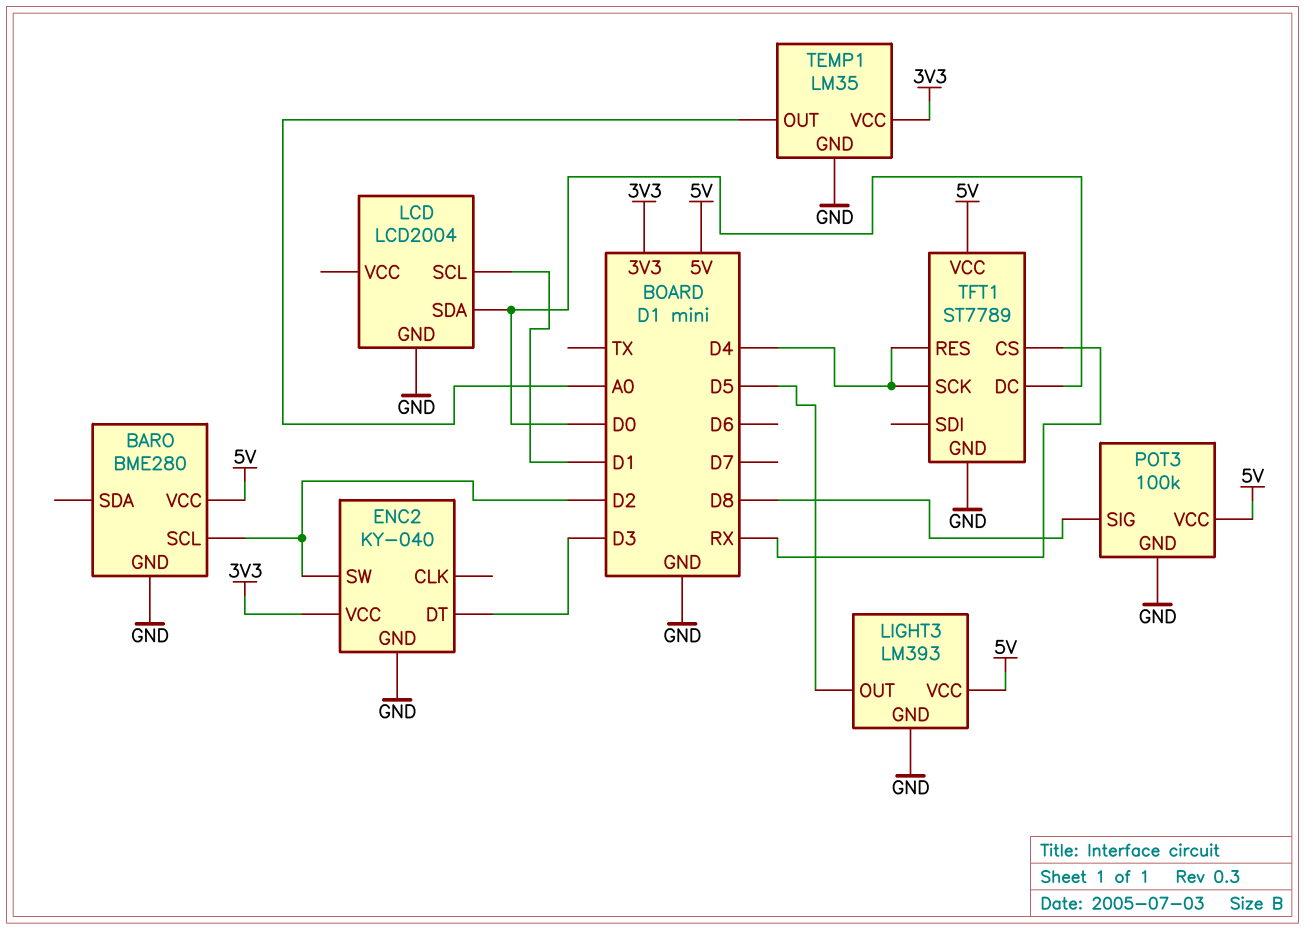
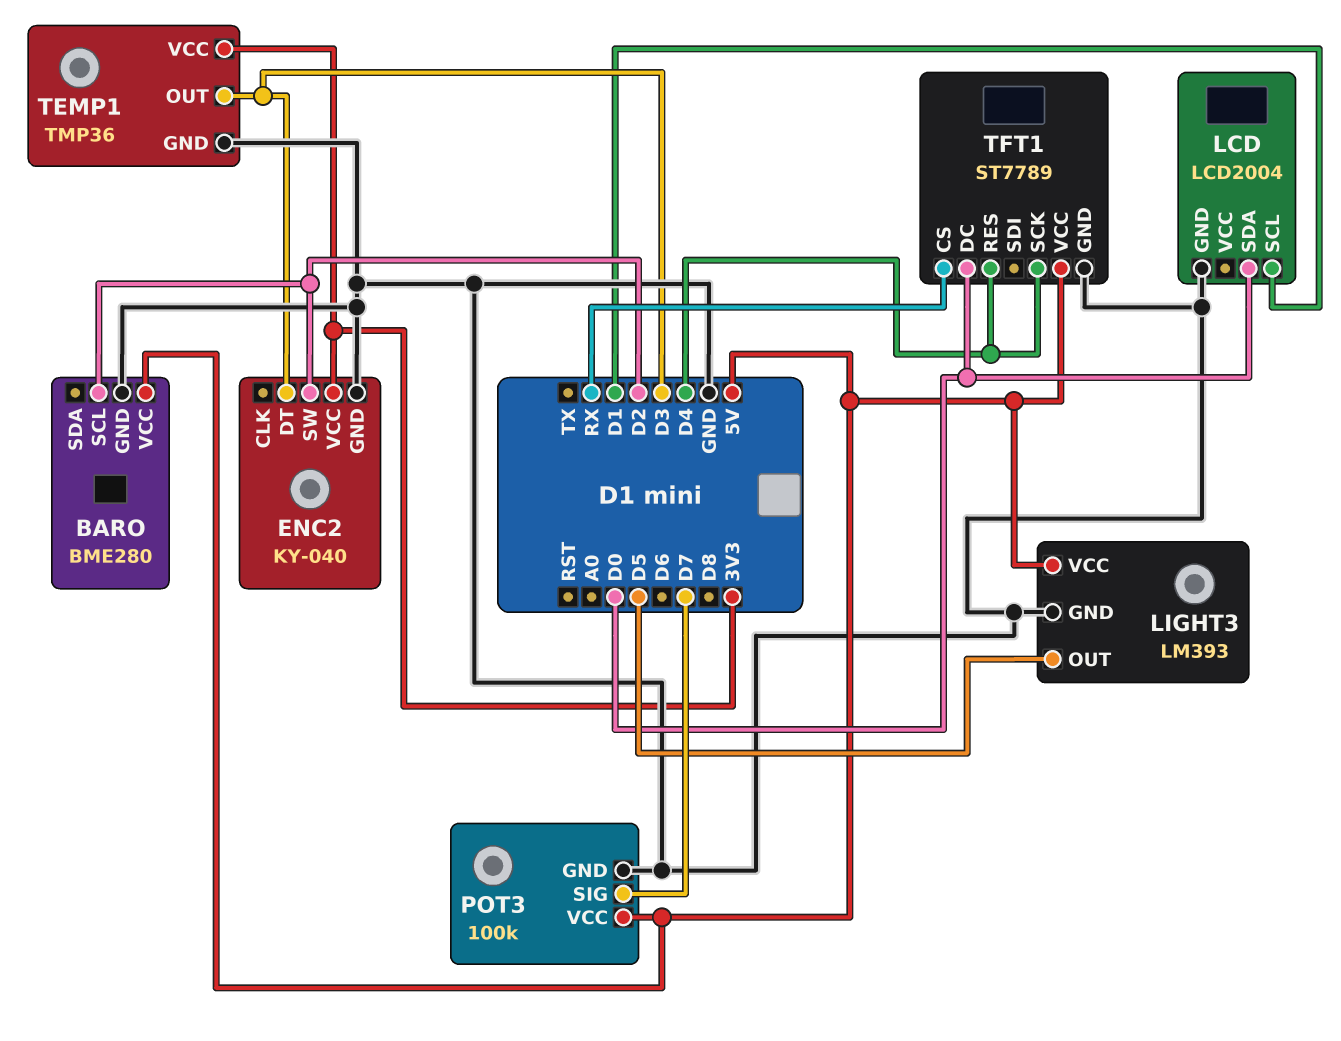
POT3 pin SIG: D8 -> D7
TEMP1: LM35 -> TMP36
TEMP1 pin OUT: A0 -> D3

